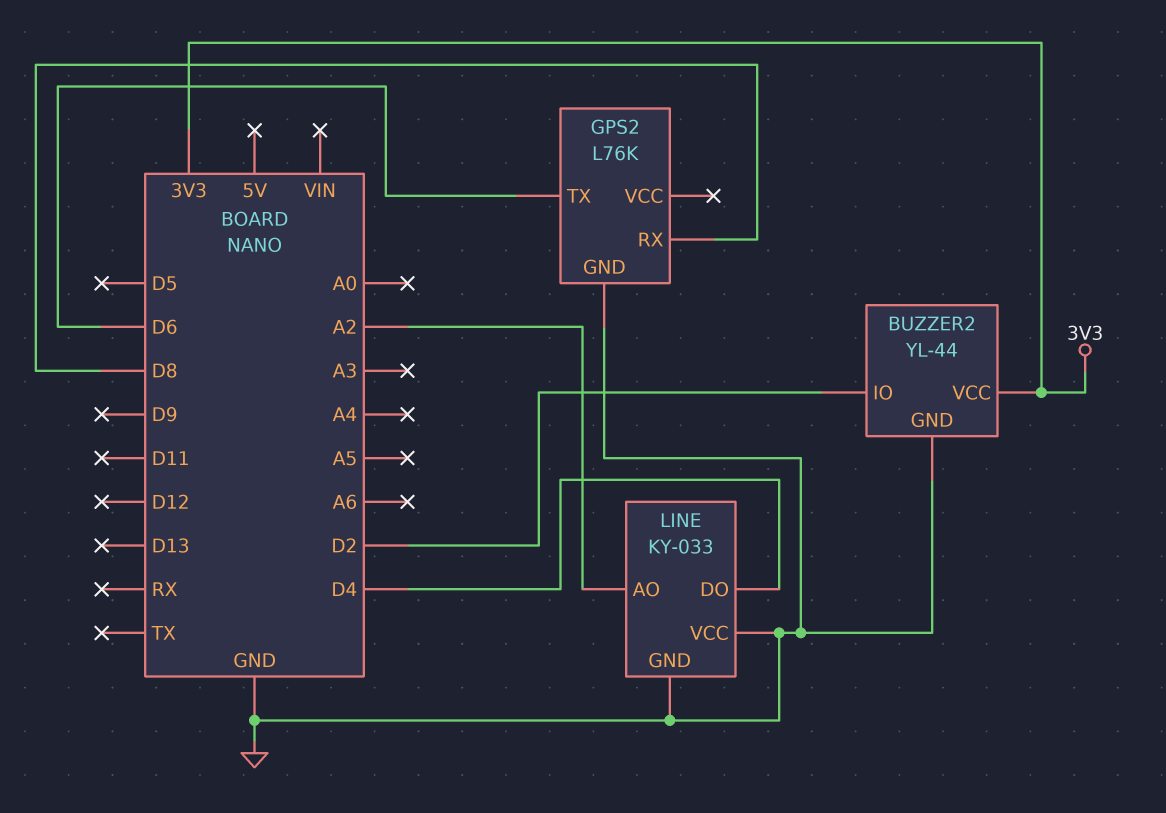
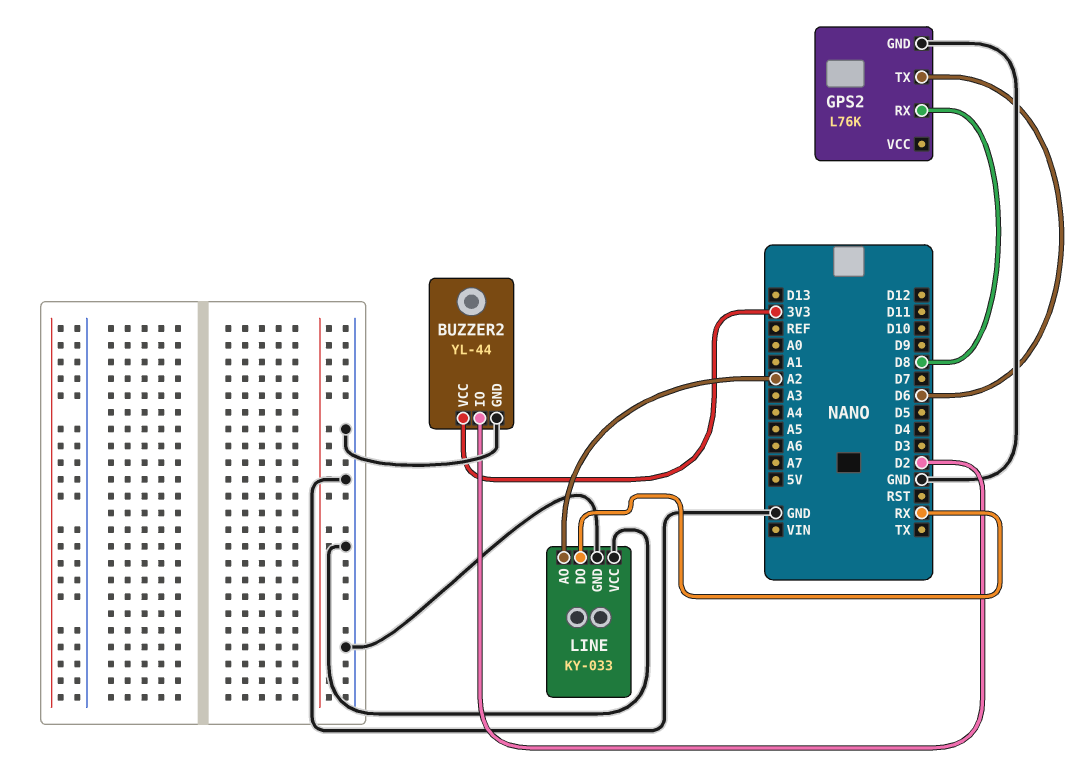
LINE pin DO: D4 -> RX

